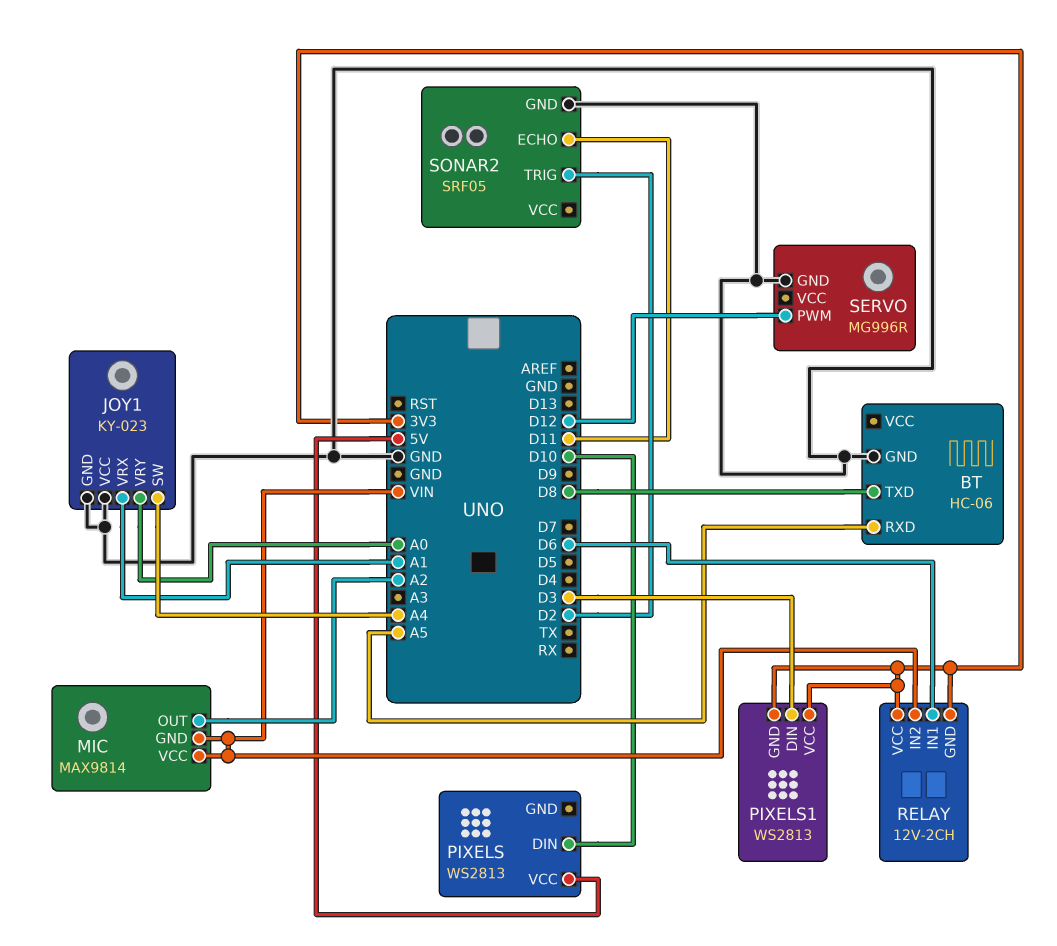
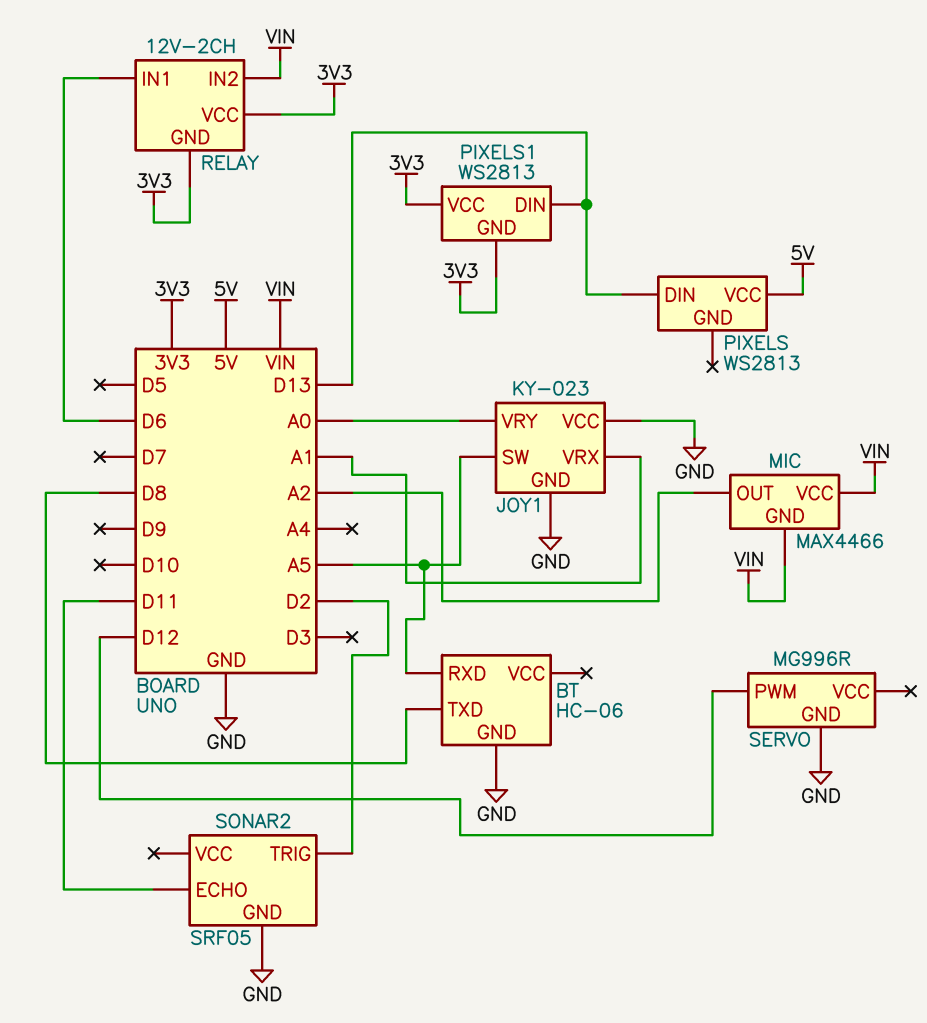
JOY1 pin SW: A4 -> A5
MIC: MAX9814 -> MAX4466
PIXELS pin DIN: D10 -> D13
PIXELS1 pin DIN: D3 -> D13

